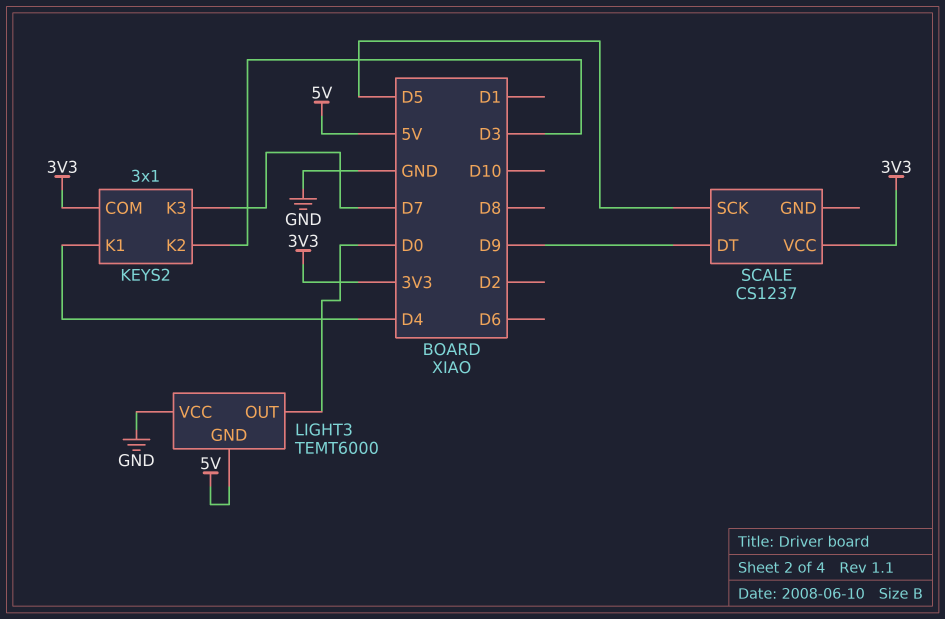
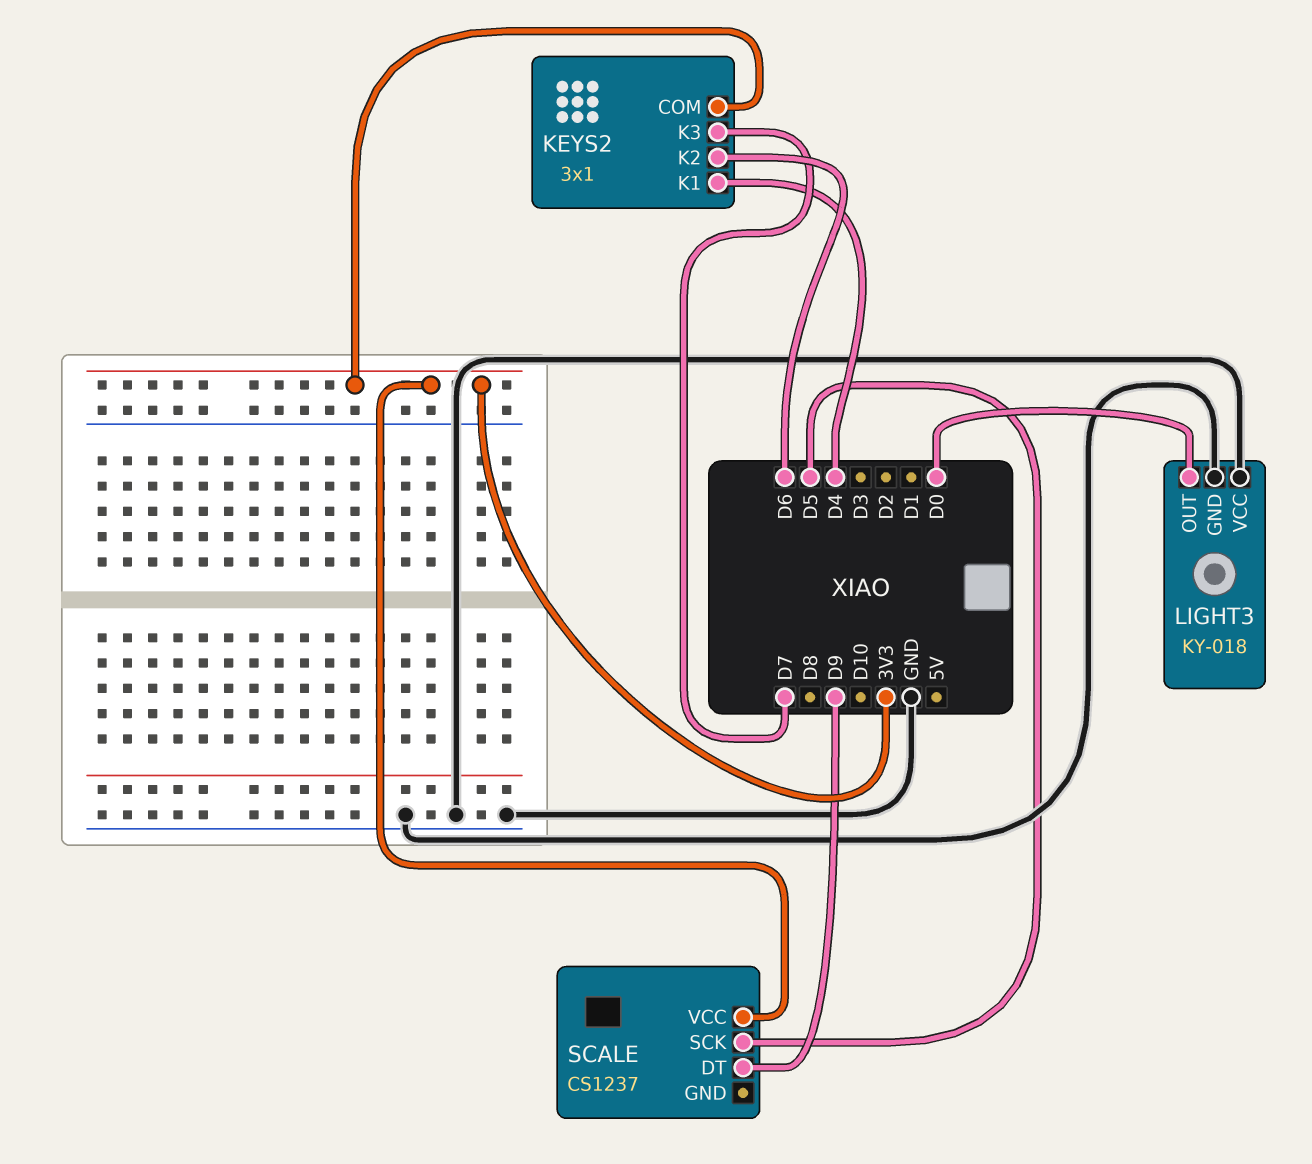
KEYS2 pin K2: D3 -> D6
LIGHT3: TEMT6000 -> KY-018
LIGHT3 pin GND: 5V -> GND

